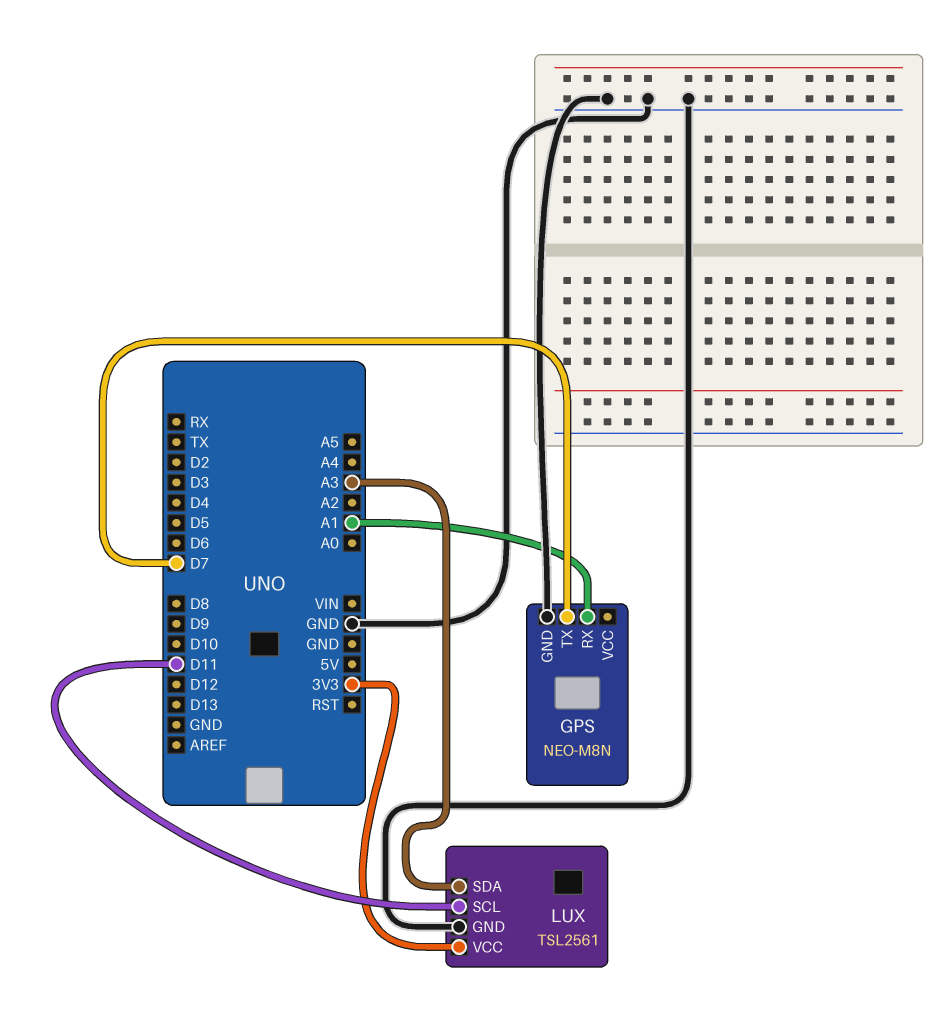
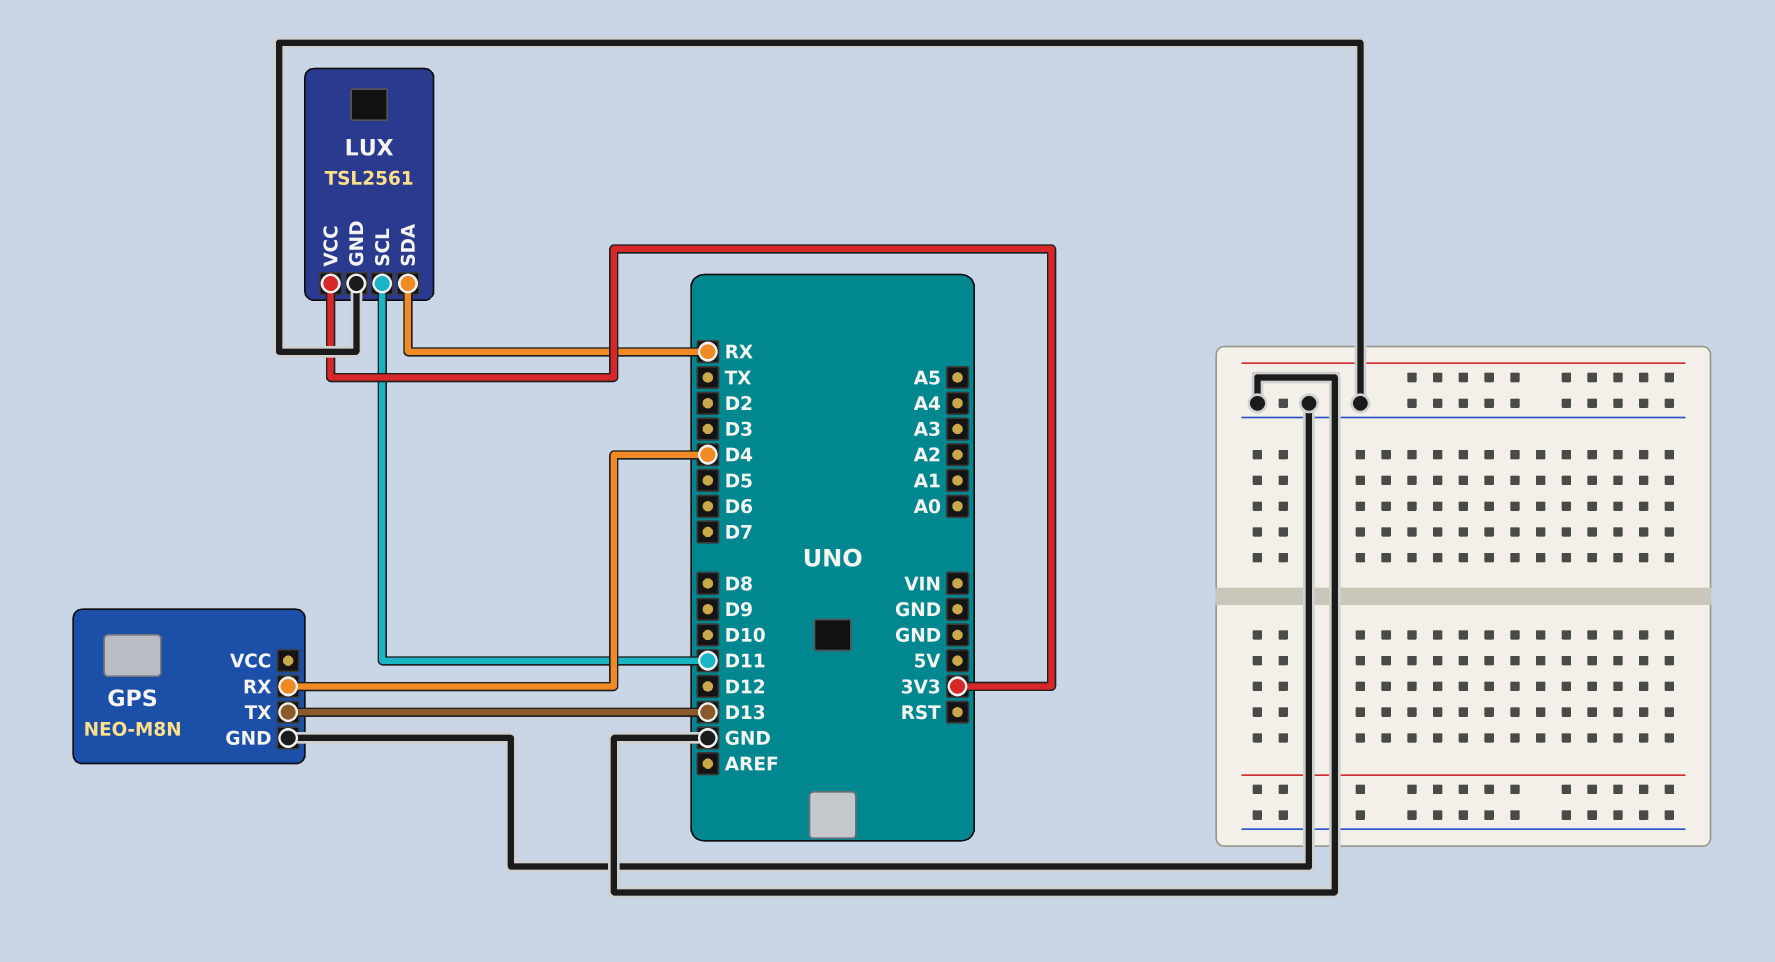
GPS pin RX: A1 -> D4
GPS pin TX: D7 -> D13
LUX pin SDA: A3 -> RX

